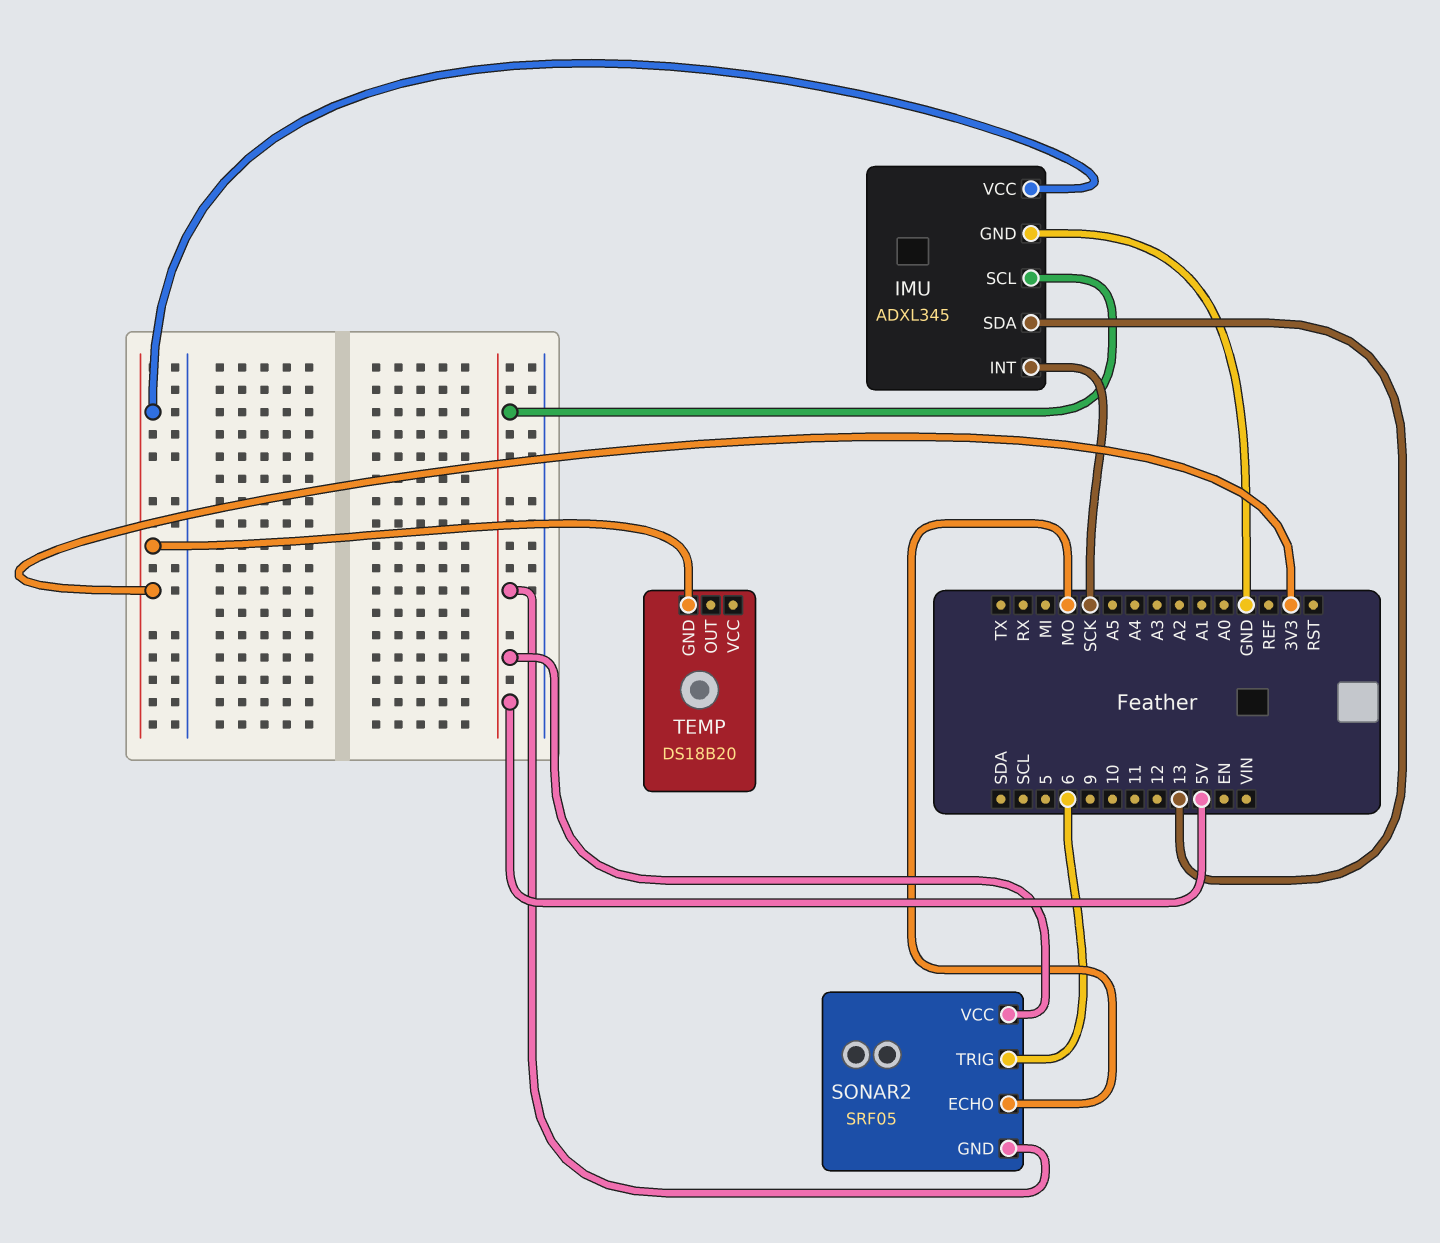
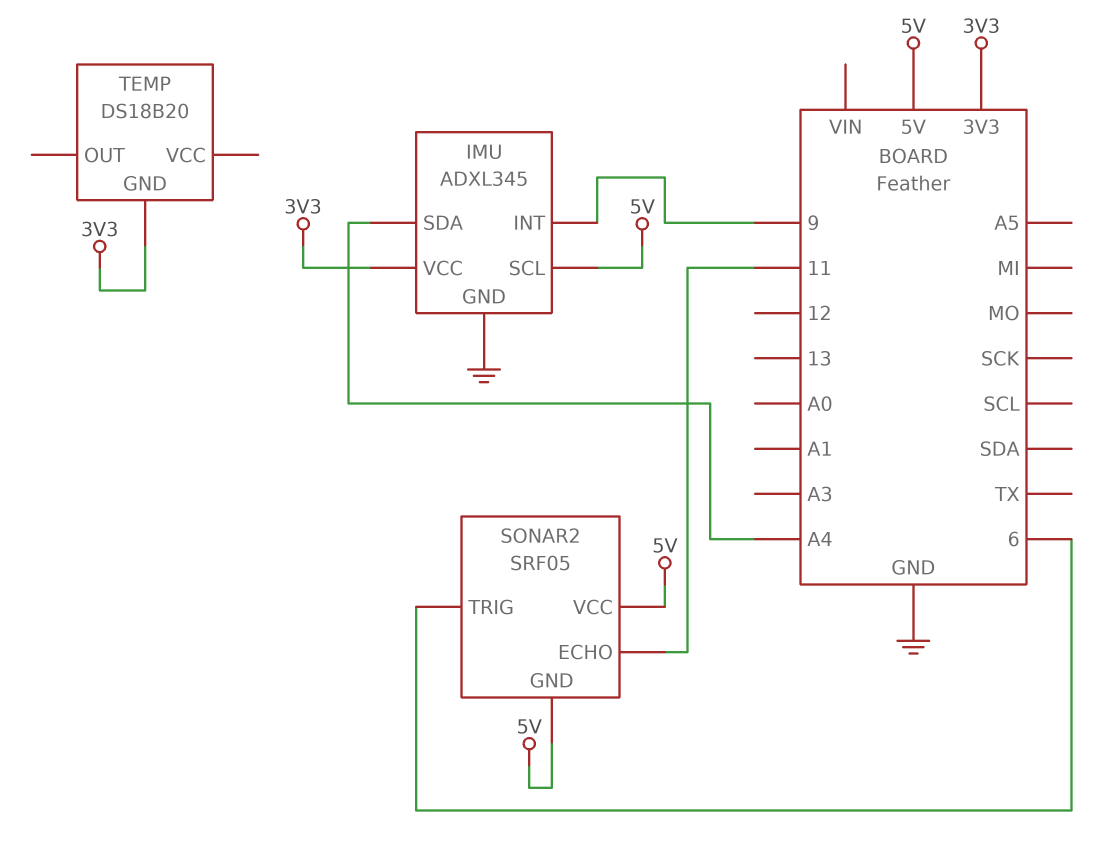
IMU pin INT: SCK -> 9
IMU pin SDA: 13 -> A4
SONAR2 pin ECHO: MO -> 11

